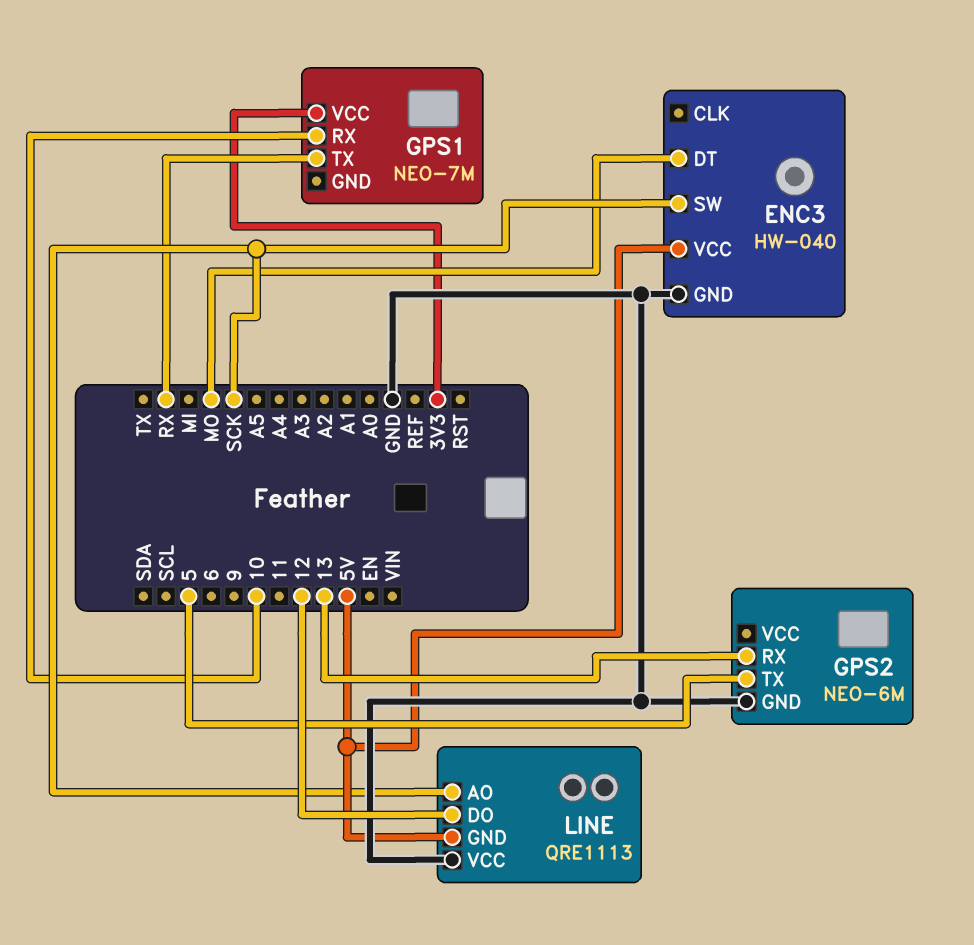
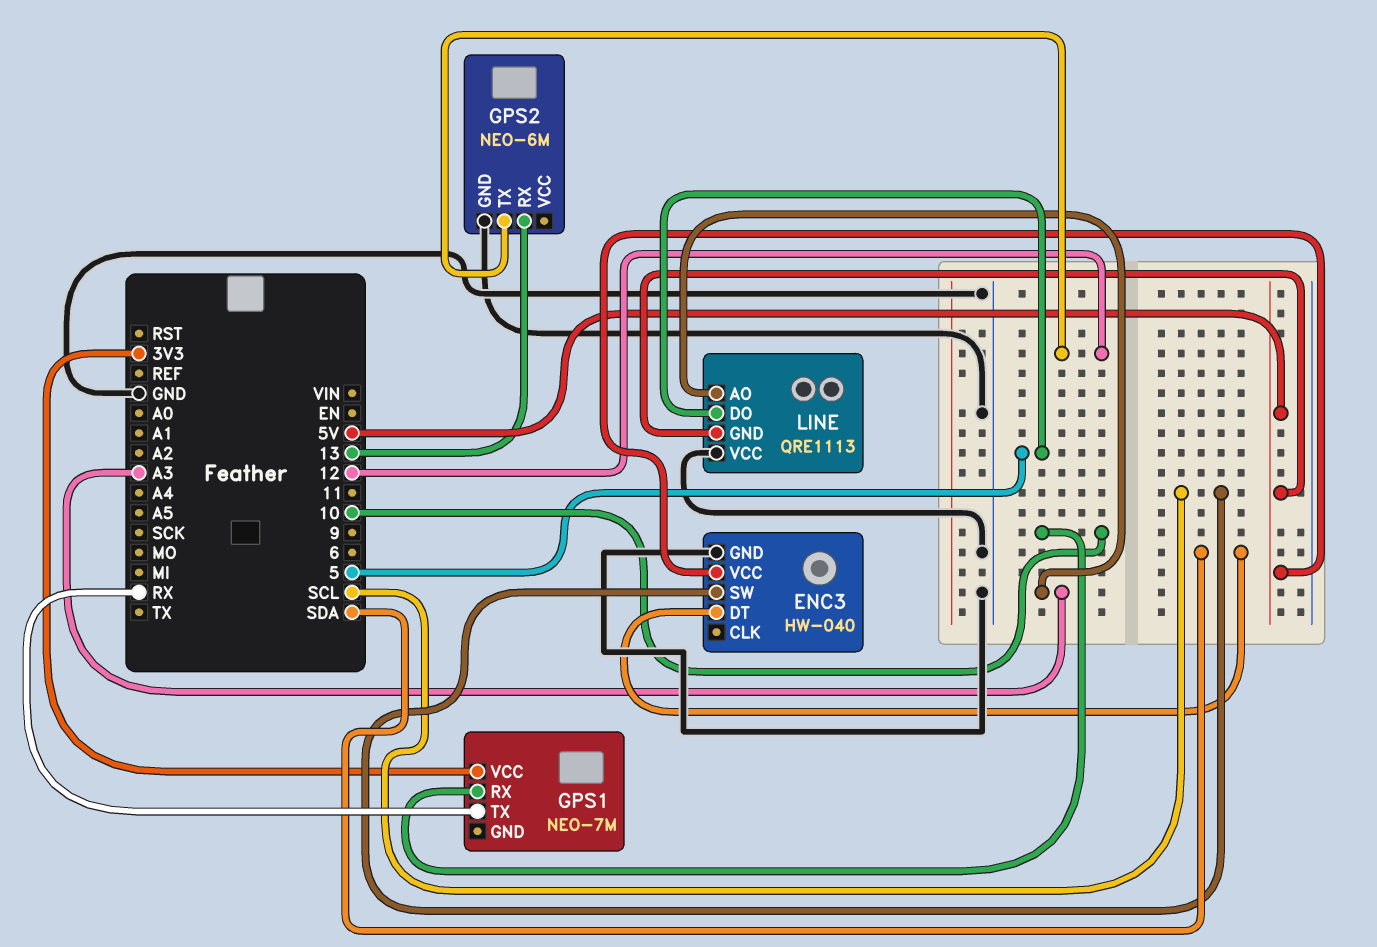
ENC3 pin DT: MO -> SDA
ENC3 pin SW: SCK -> SCL
GPS2 pin TX: 5 -> 12
LINE pin AO: SCK -> A3
LINE pin DO: 12 -> 5

